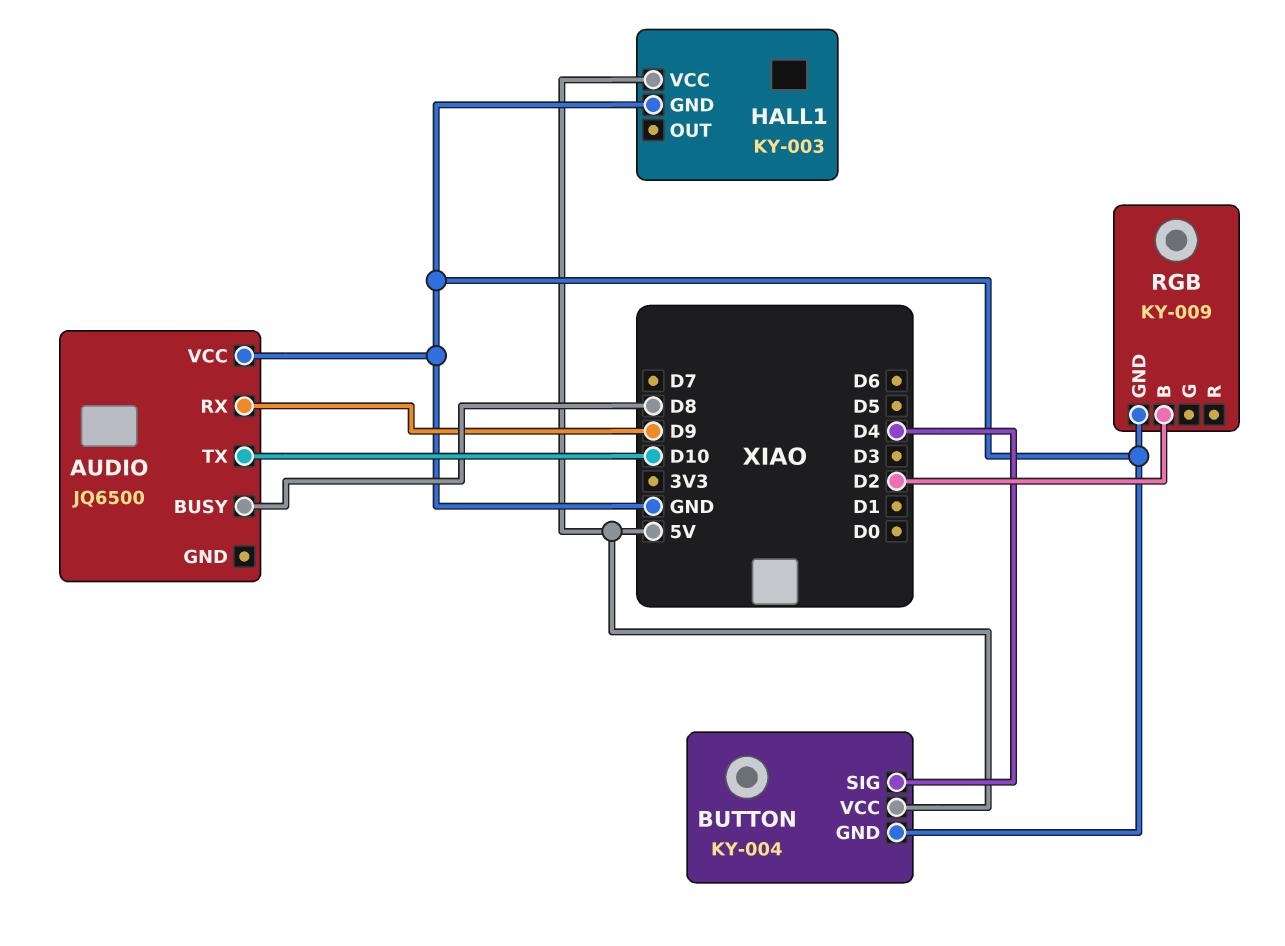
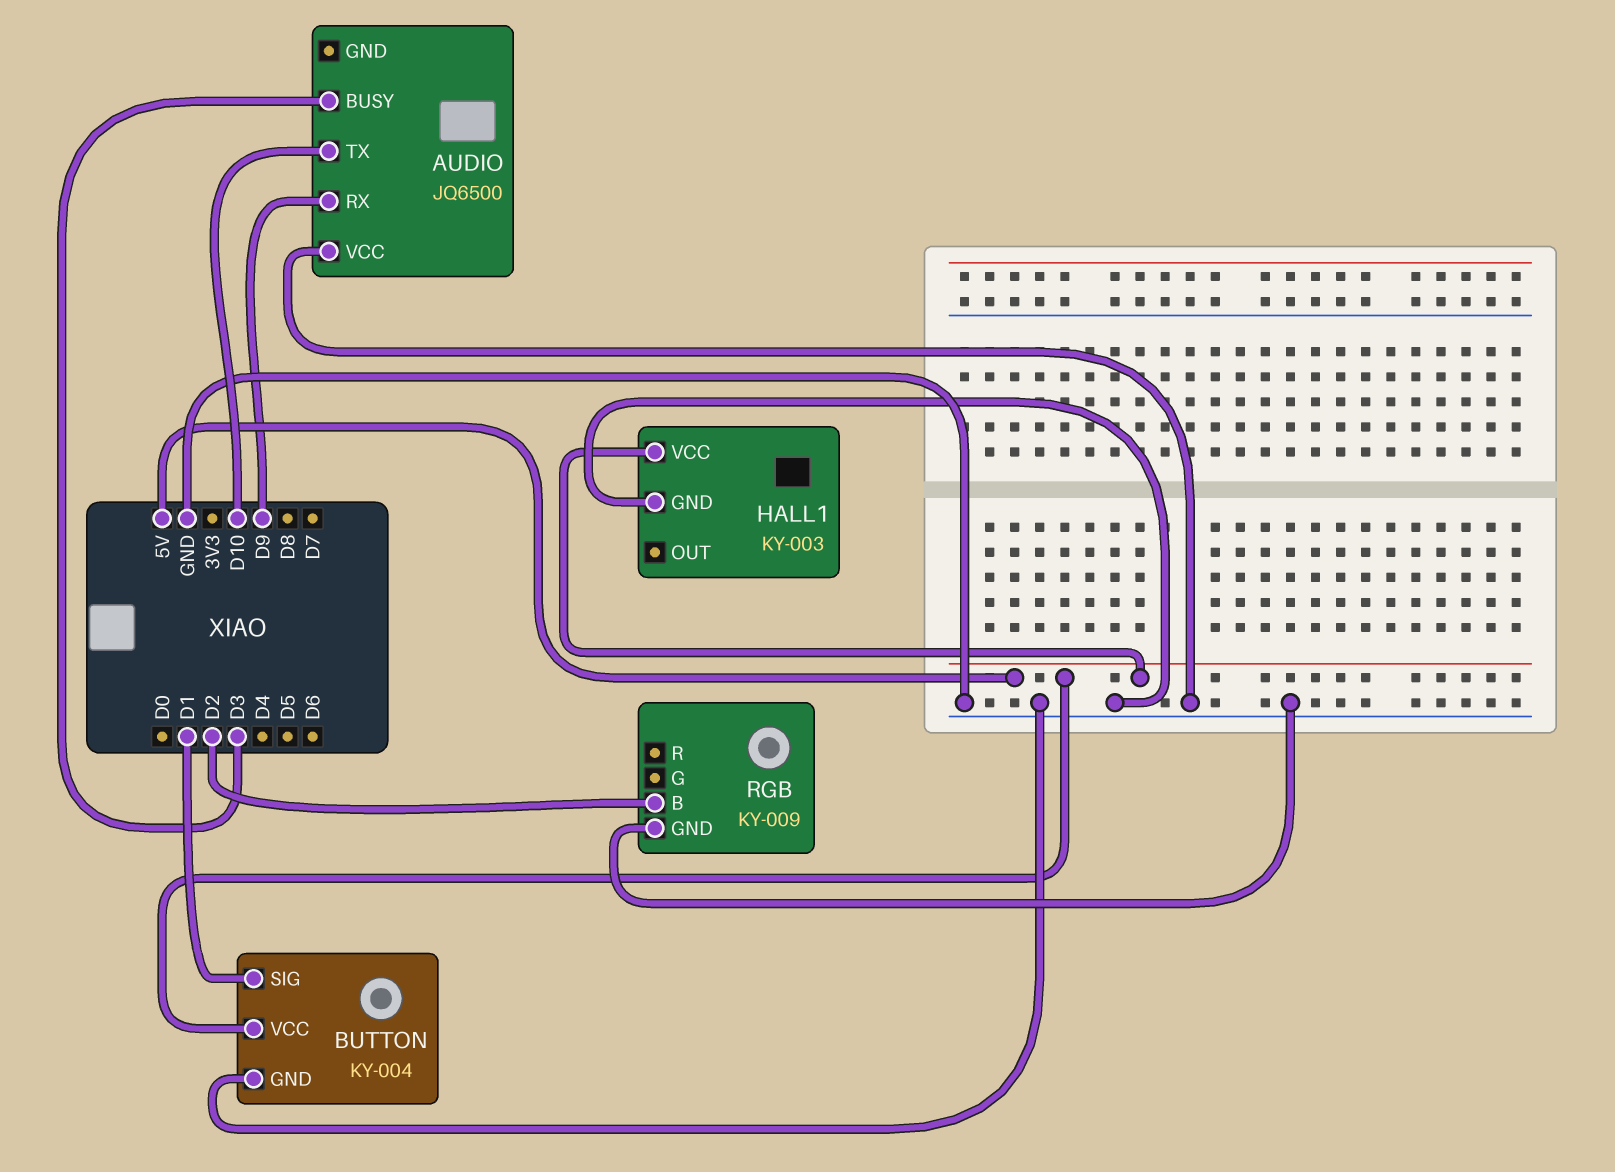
AUDIO pin BUSY: D8 -> D3
BUTTON pin SIG: D4 -> D1

